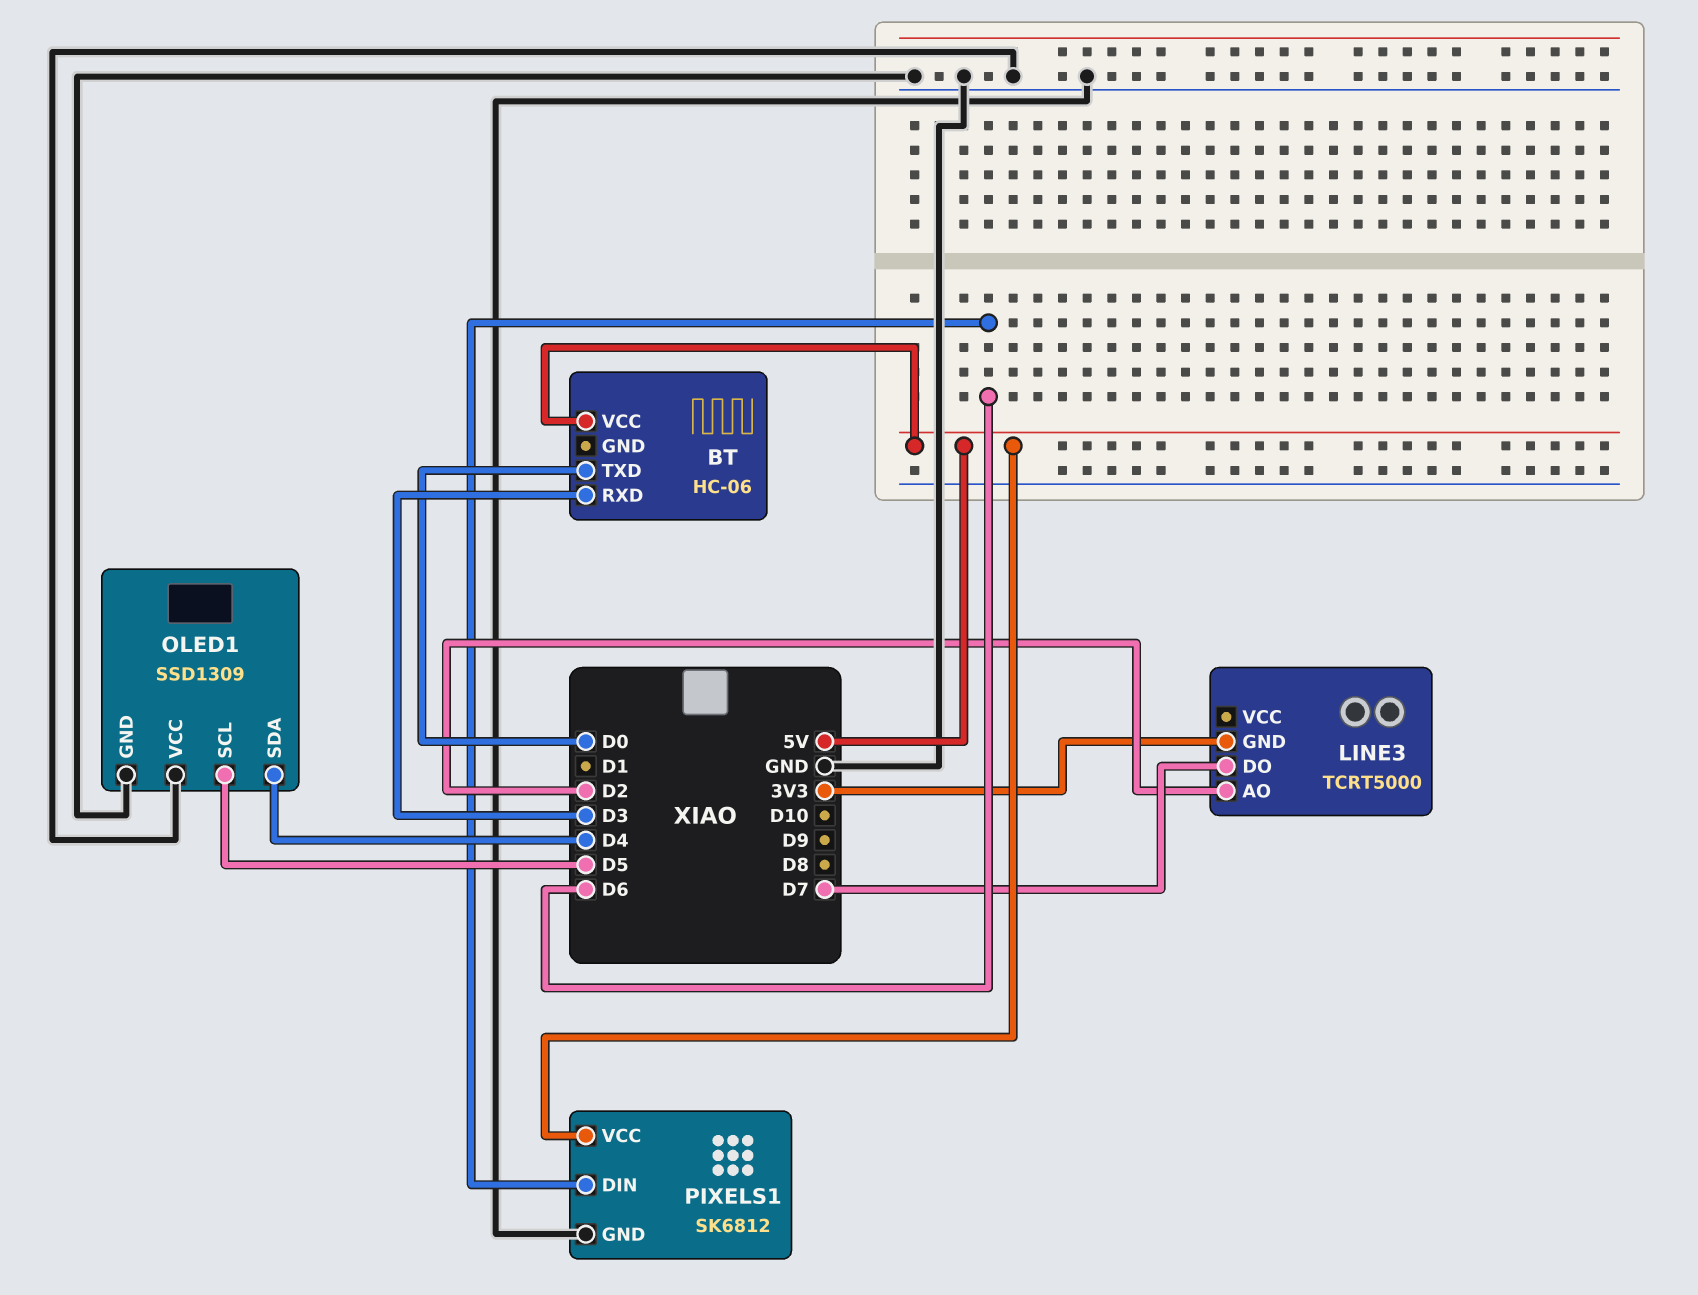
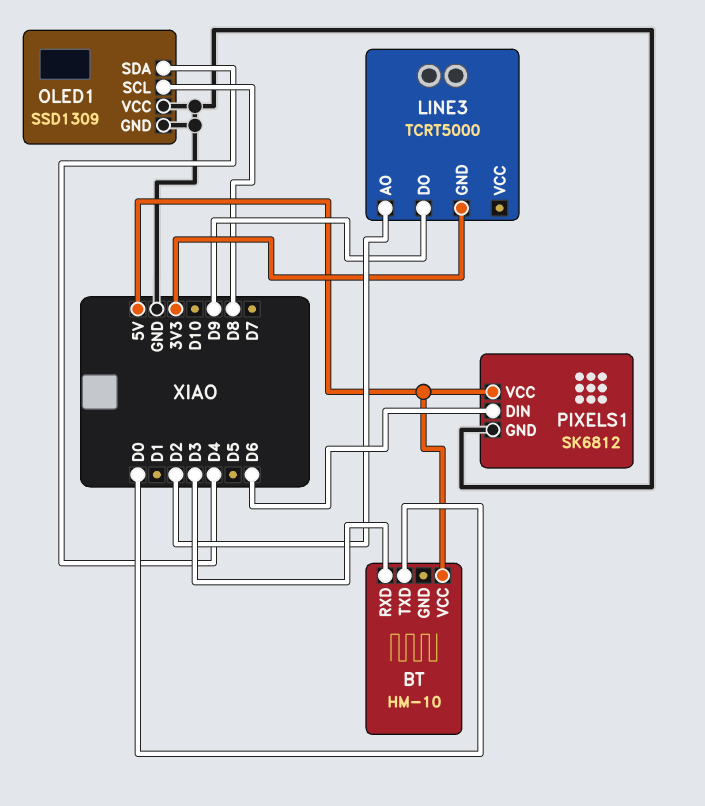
BT: HC-06 -> HM-10
LINE3 pin DO: D7 -> D9
OLED1 pin SCL: D5 -> D8

